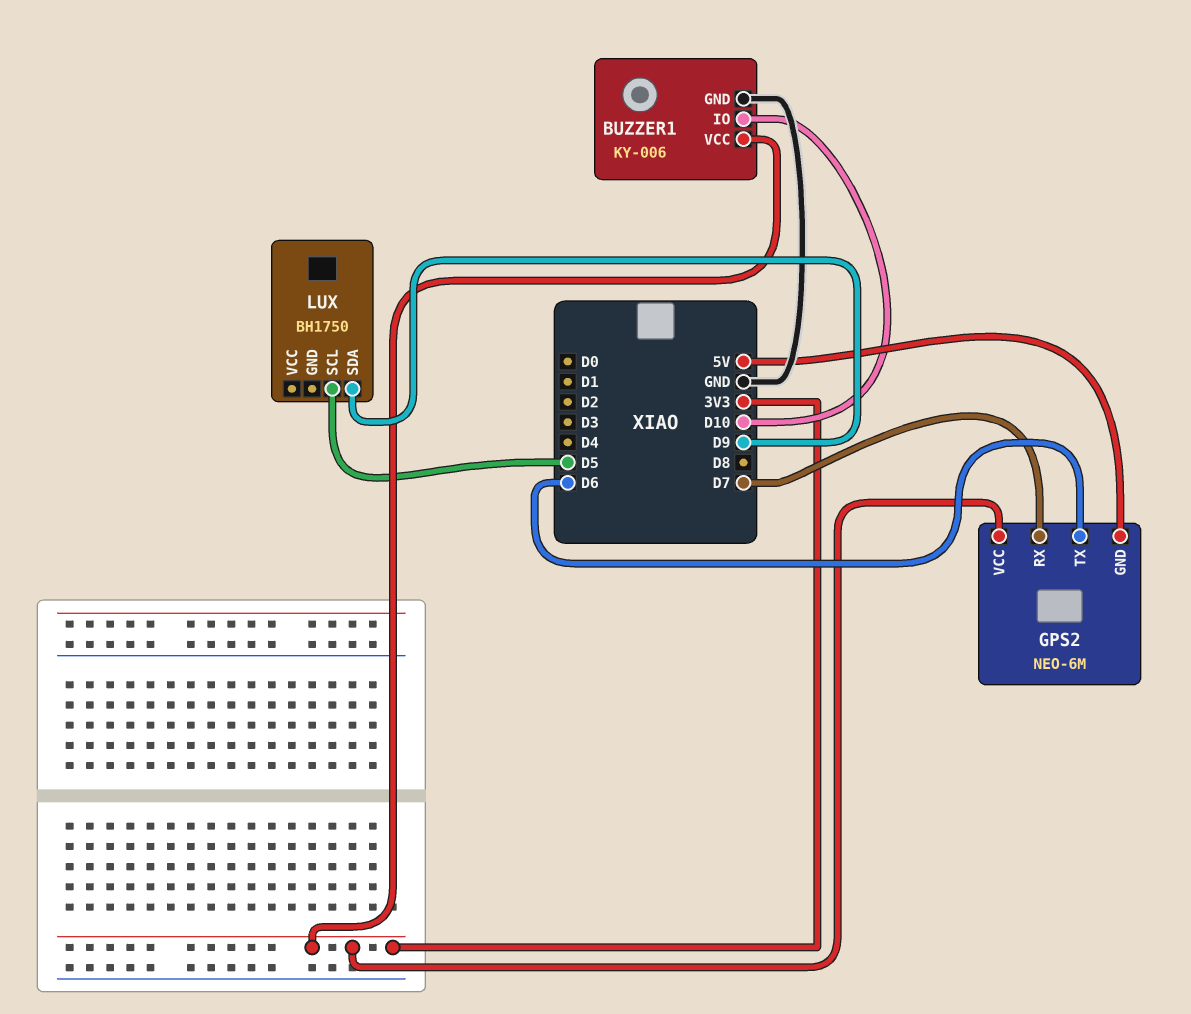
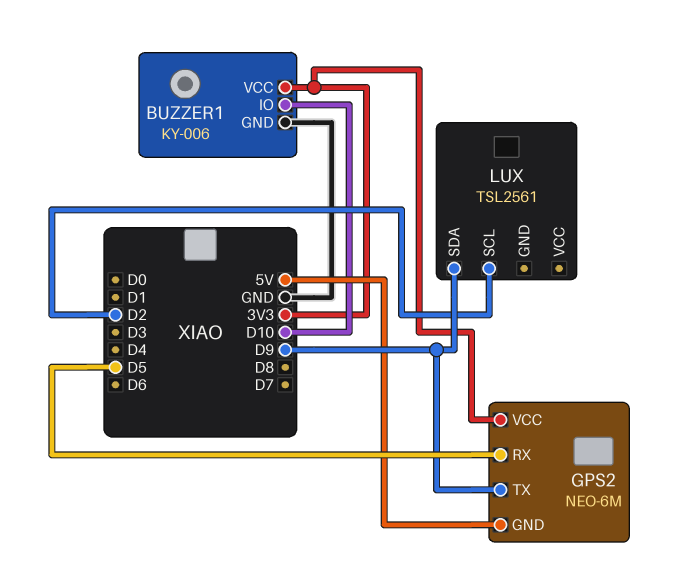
GPS2 pin RX: D7 -> D5
GPS2 pin TX: D6 -> D9
LUX: BH1750 -> TSL2561
LUX pin SCL: D5 -> D2

